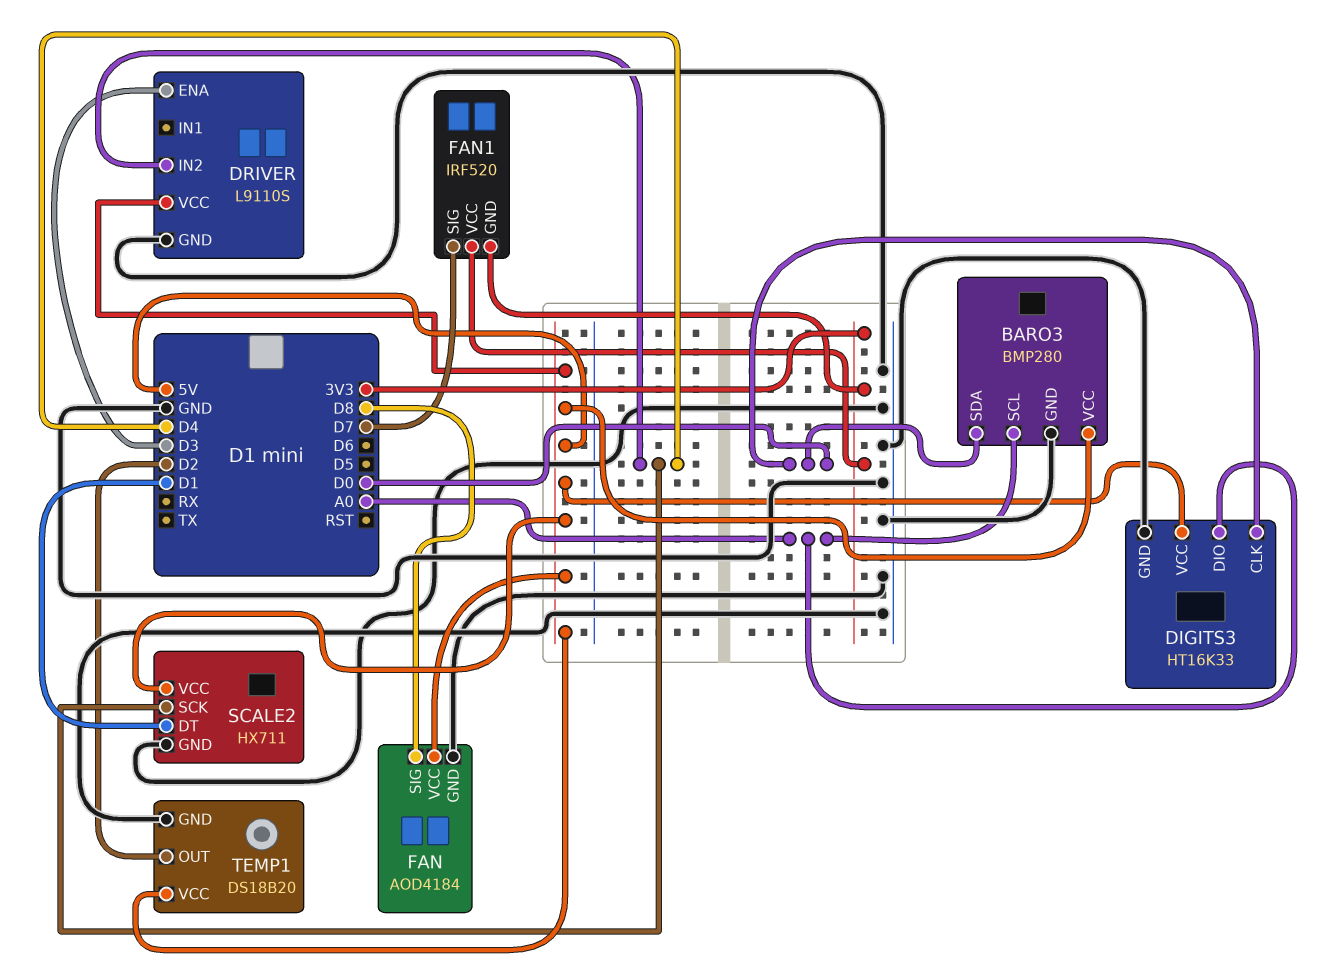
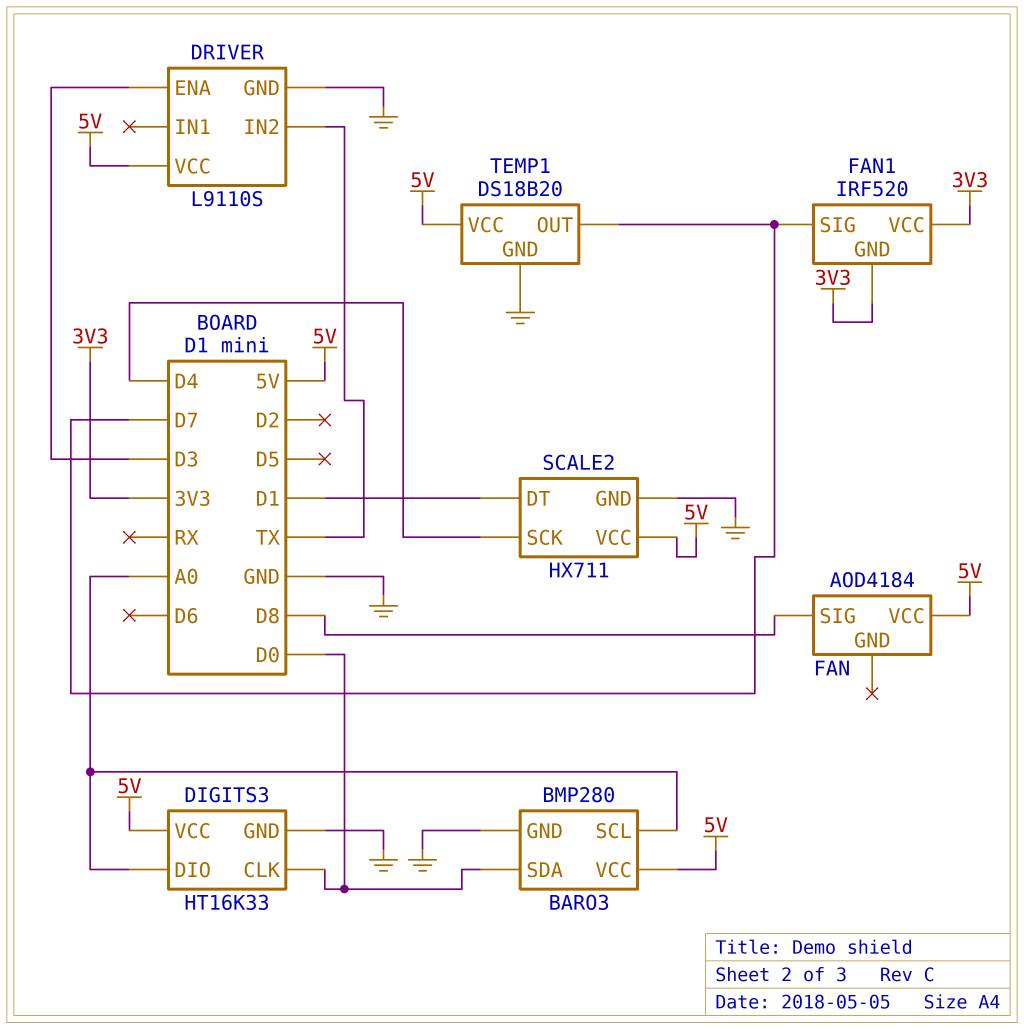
DRIVER pin IN2: D4 -> TX
FAN pin GND: GND -> none
TEMP1 pin OUT: D2 -> D7

